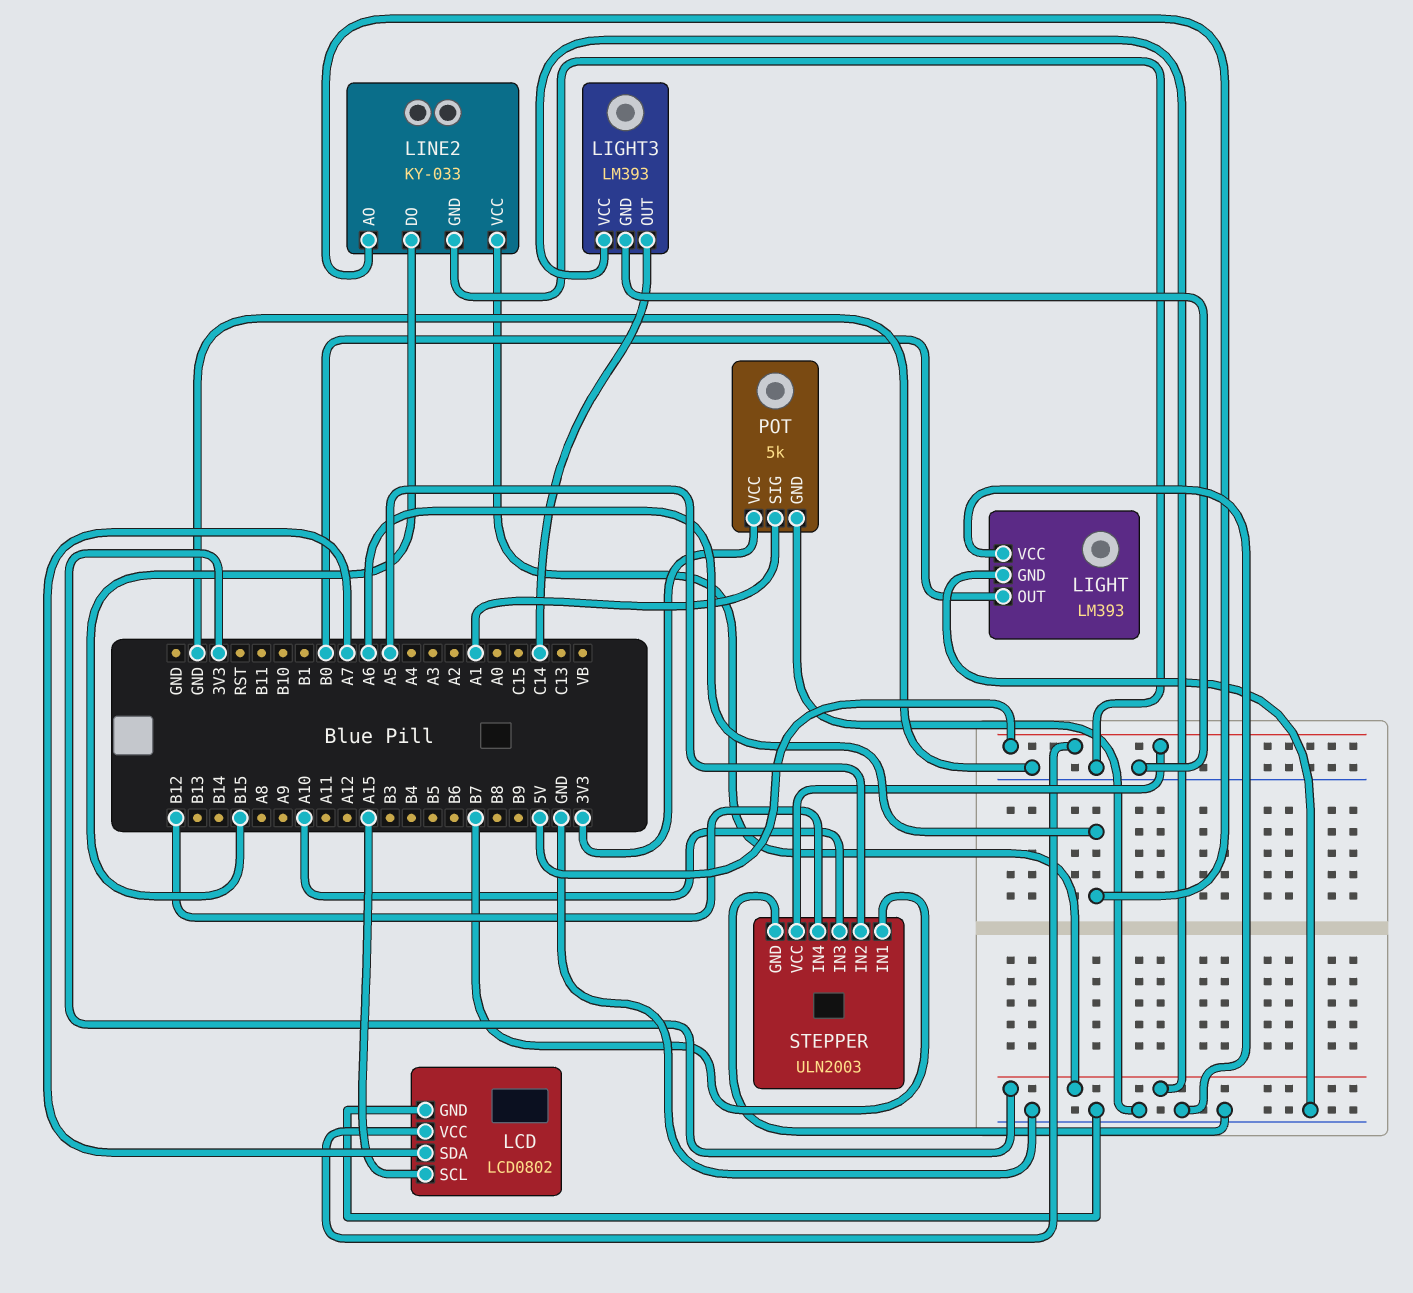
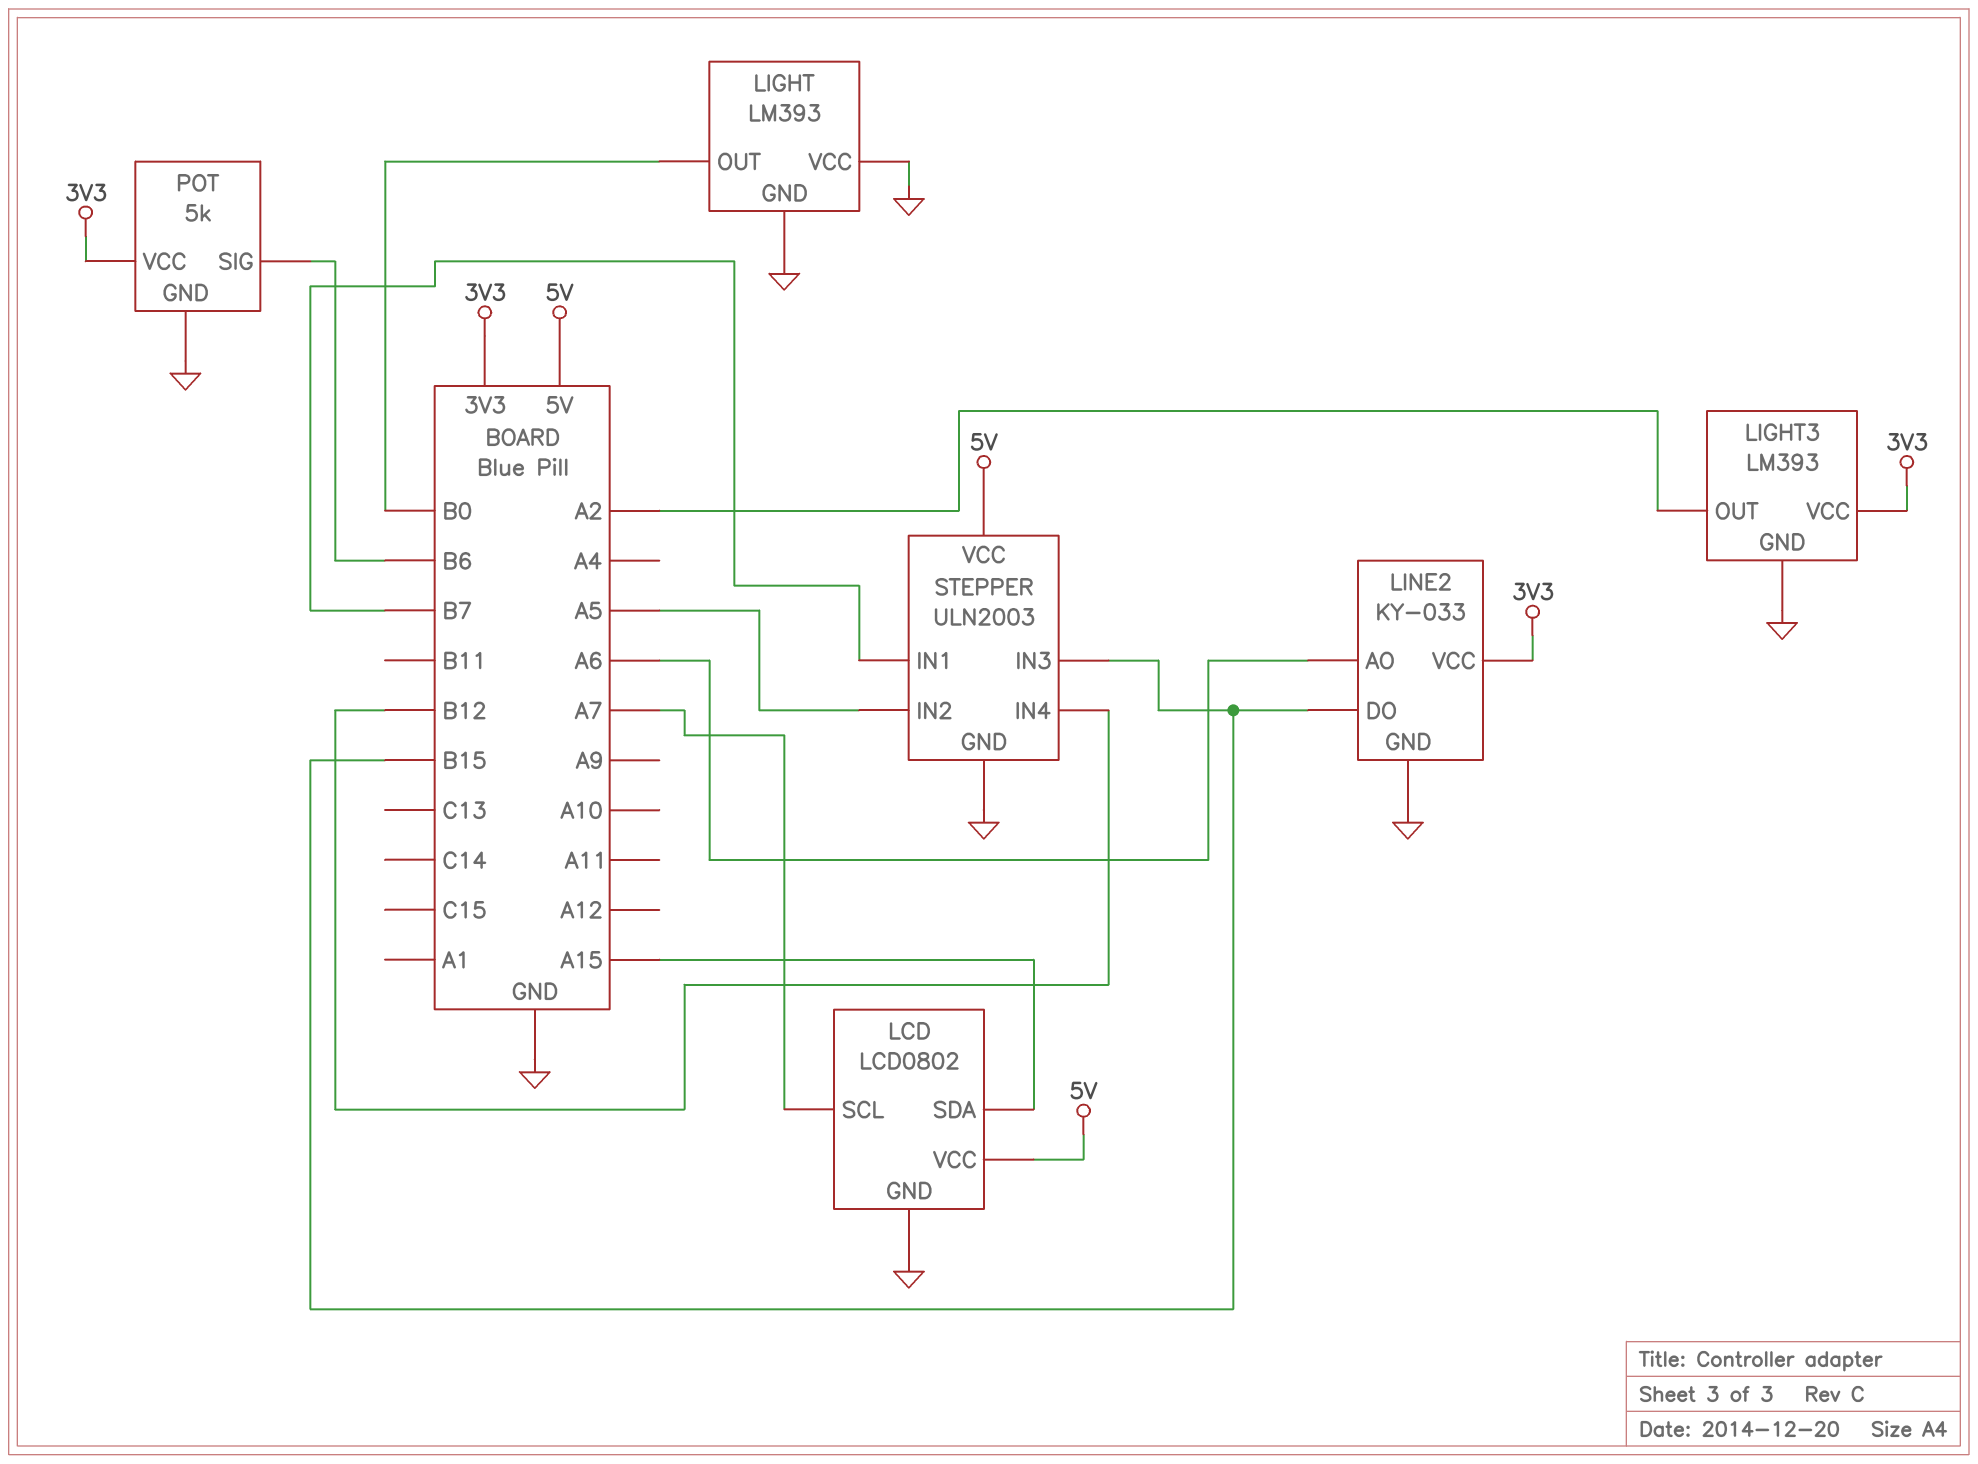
LCD pin SCL: A15 -> A7
LCD pin SDA: A7 -> A15
LIGHT3 pin OUT: C14 -> A2
POT pin SIG: A1 -> B6
STEPPER pin IN3: A10 -> B15

